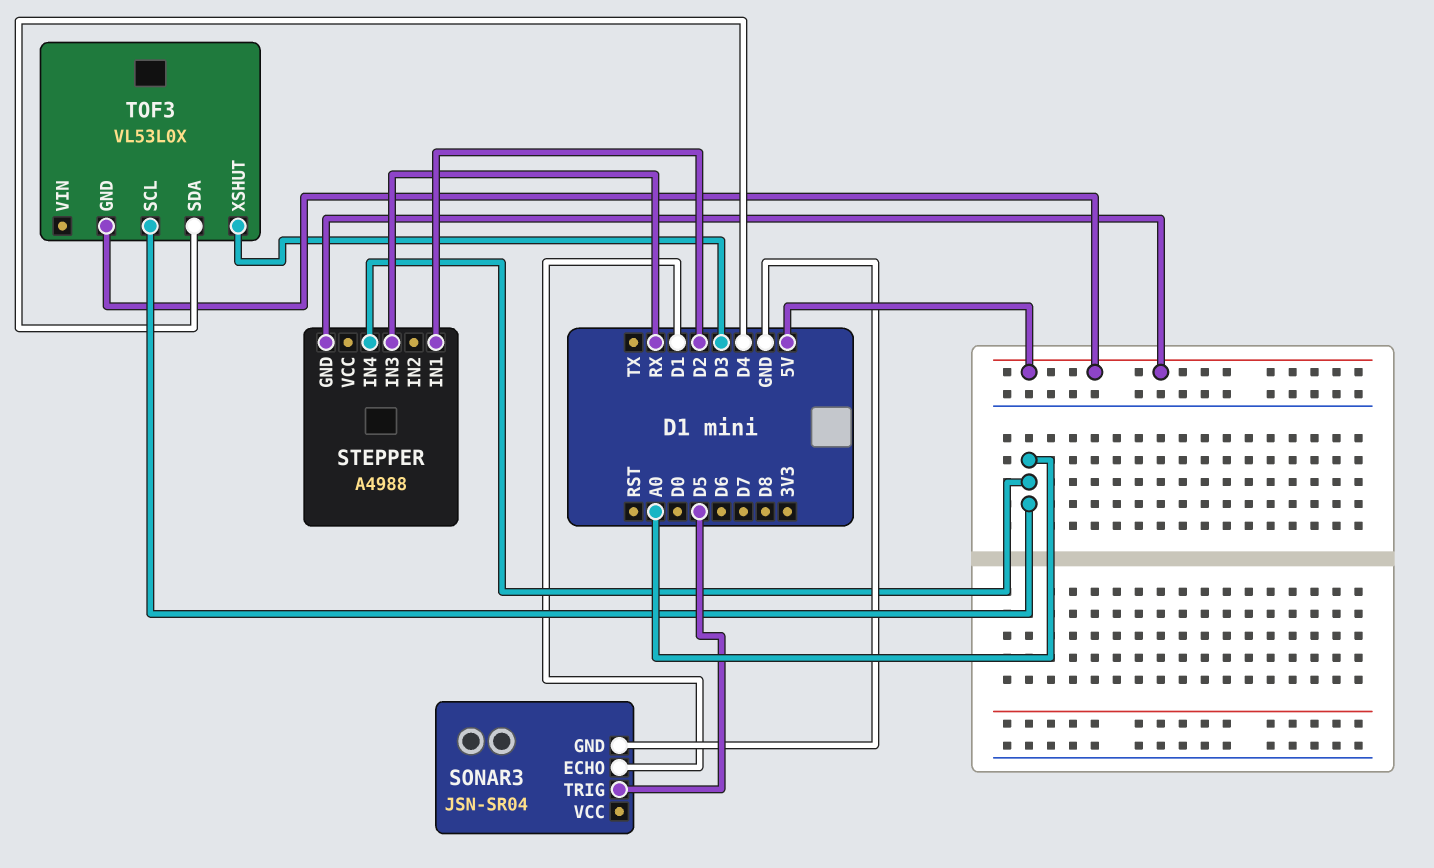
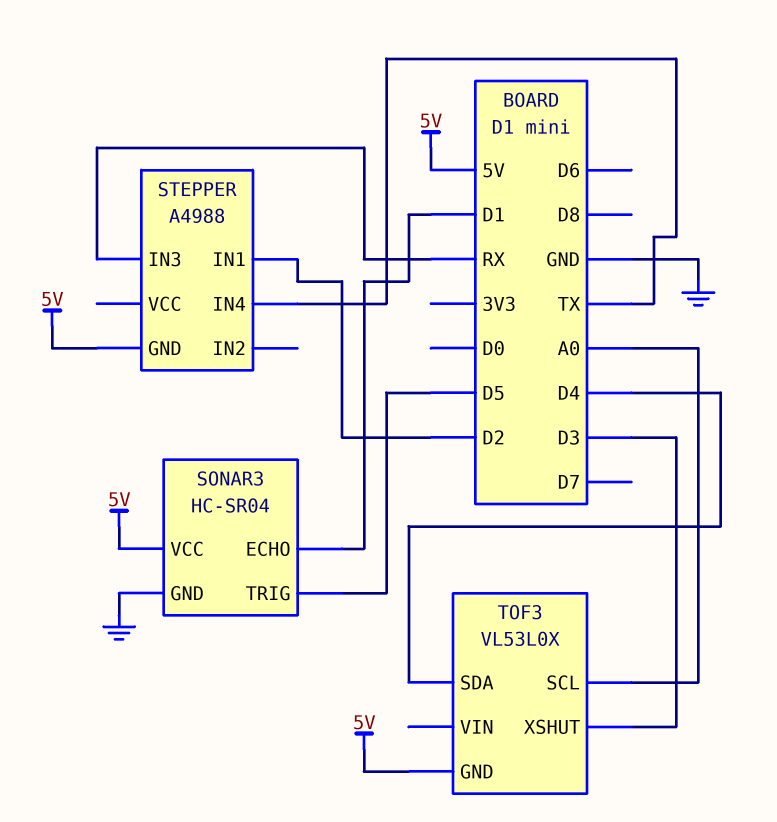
SONAR3: JSN-SR04 -> HC-SR04
SONAR3 pin VCC: none -> 5V
STEPPER pin IN4: A0 -> TX

